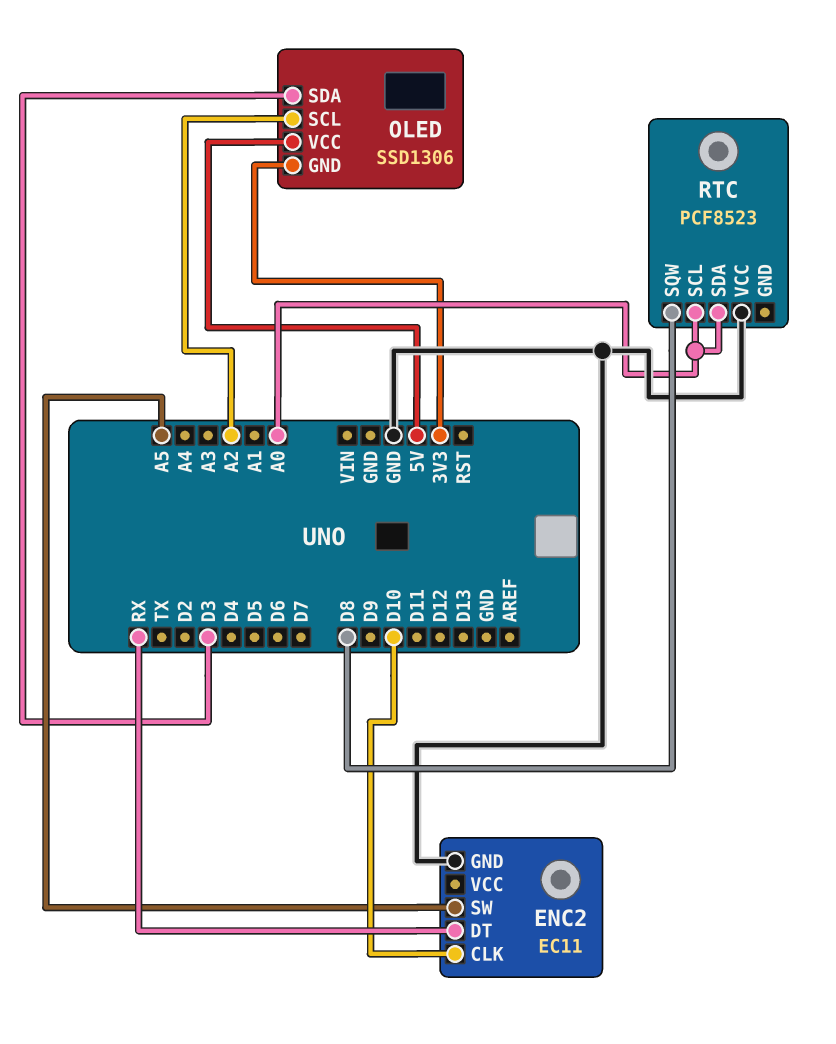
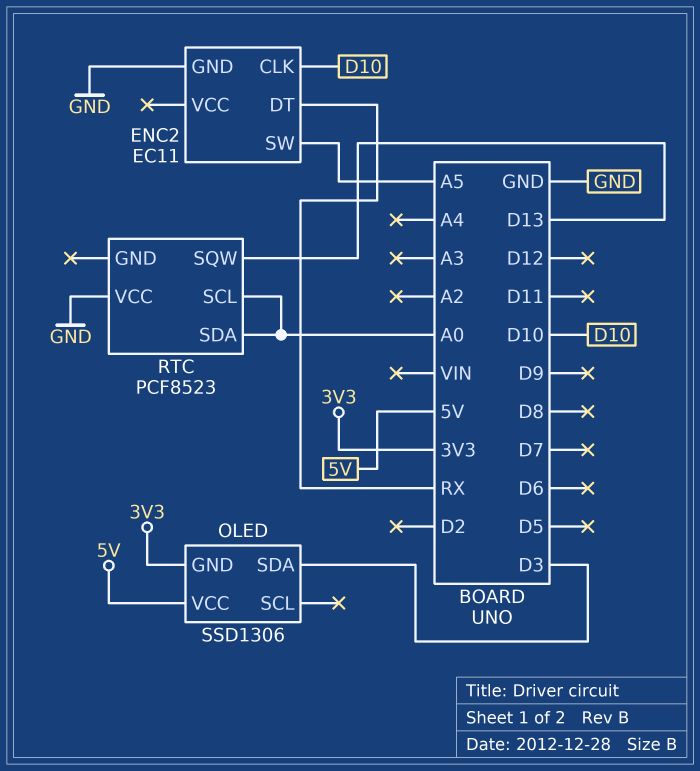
OLED pin SCL: A2 -> none
RTC pin SQW: D8 -> D13

